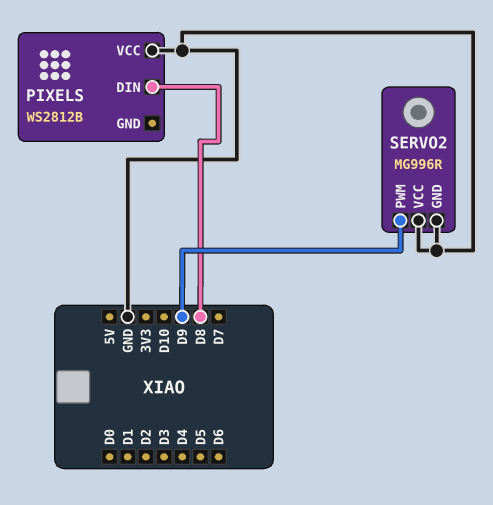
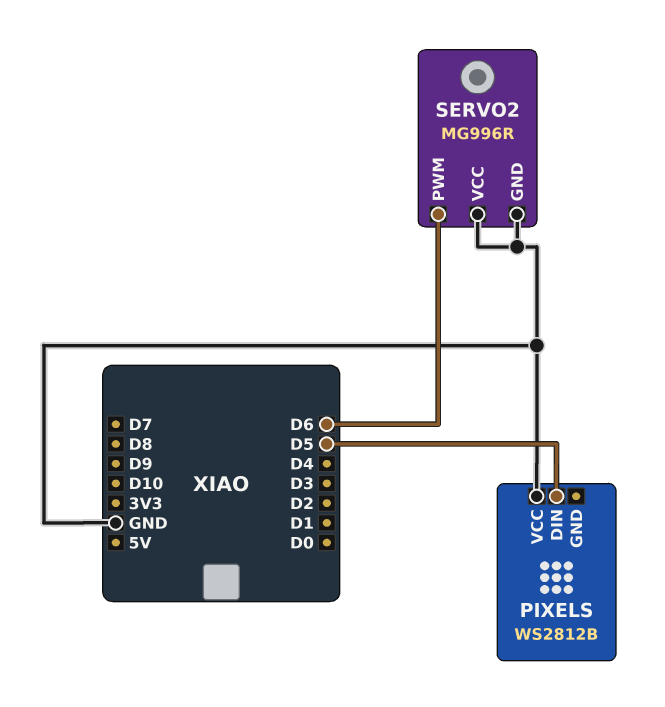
PIXELS pin DIN: D8 -> D5
SERVO2 pin PWM: D9 -> D6

